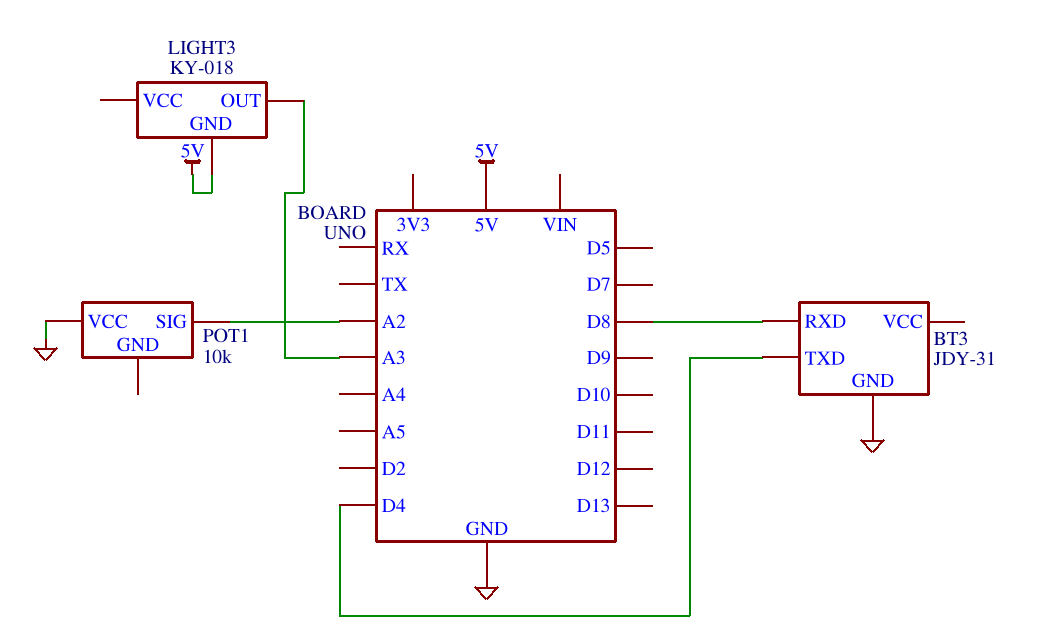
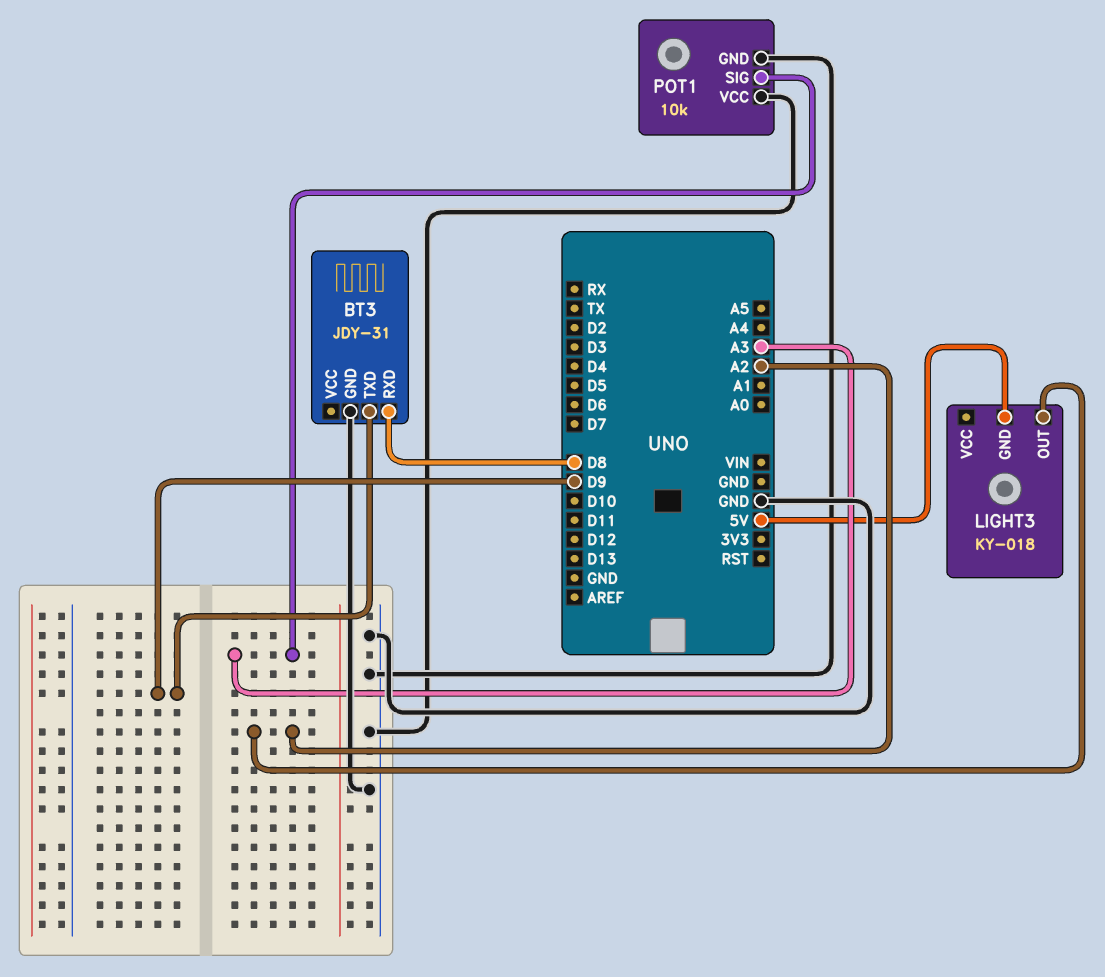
BT3 pin TXD: D4 -> D9
LIGHT3 pin OUT: A3 -> A2
POT1 pin GND: none -> GND
POT1 pin SIG: A2 -> A3

